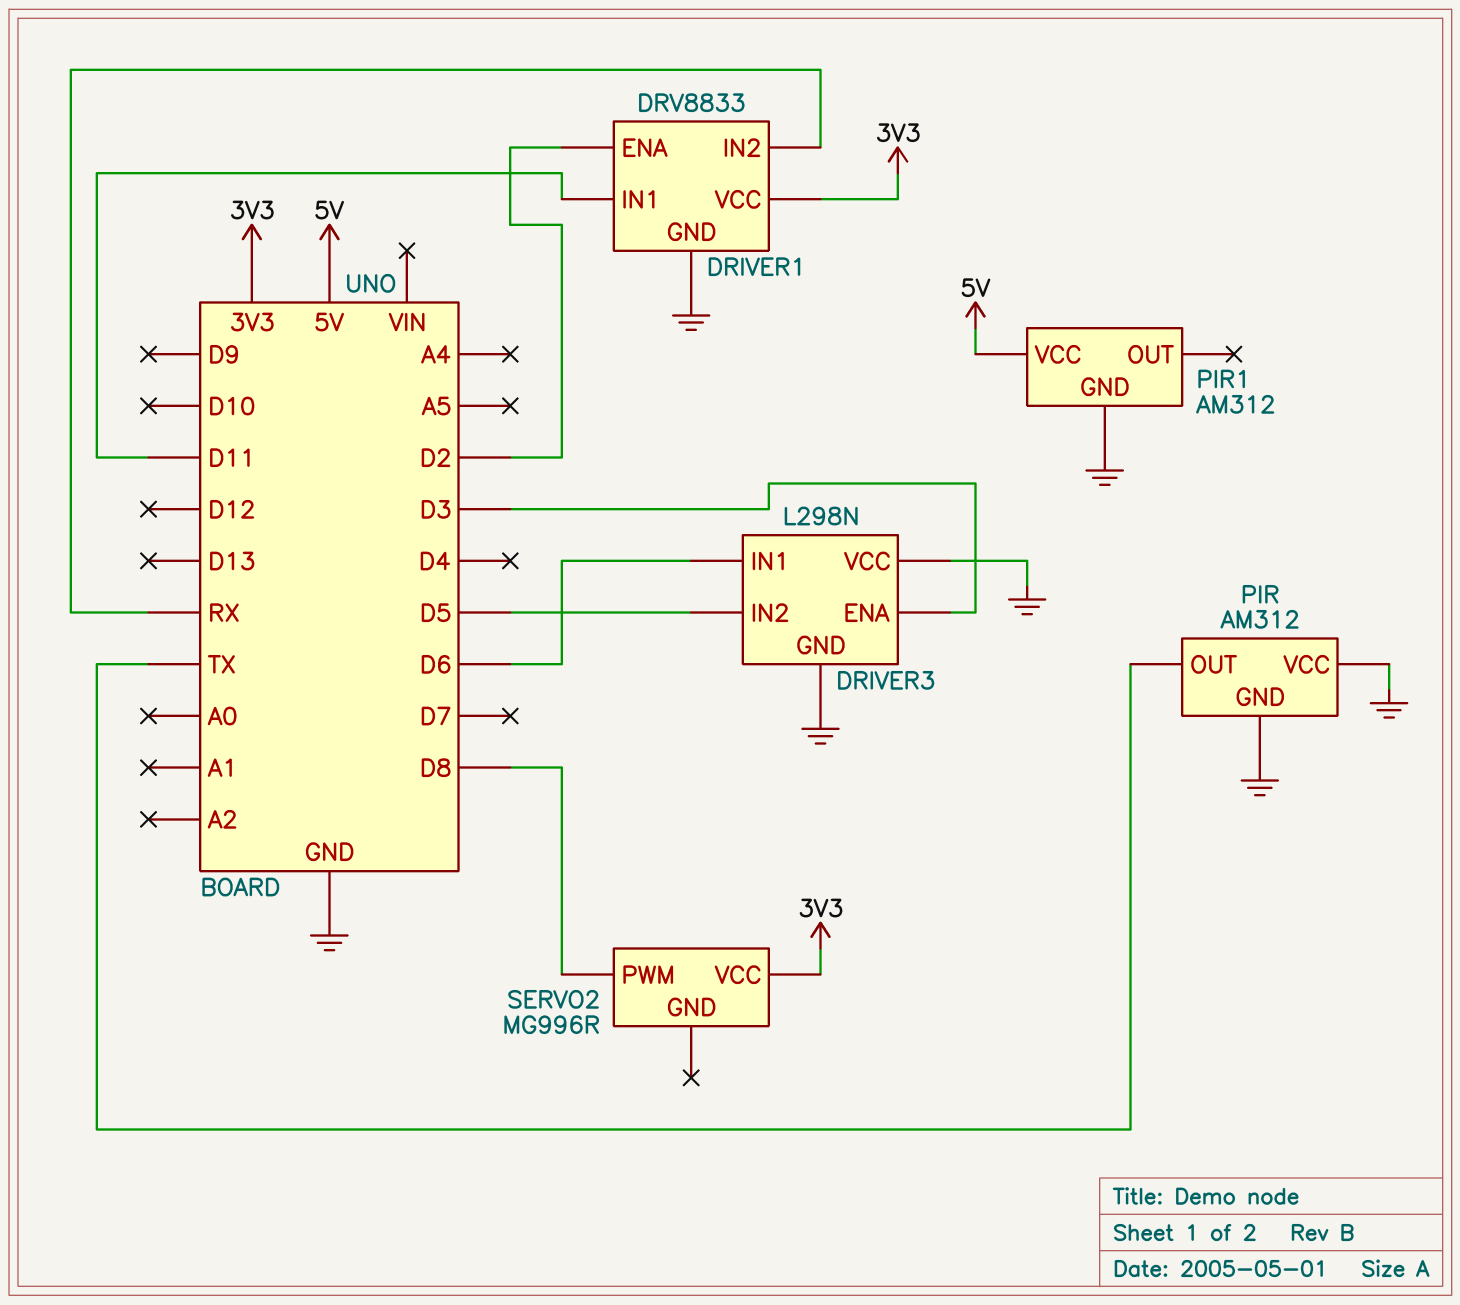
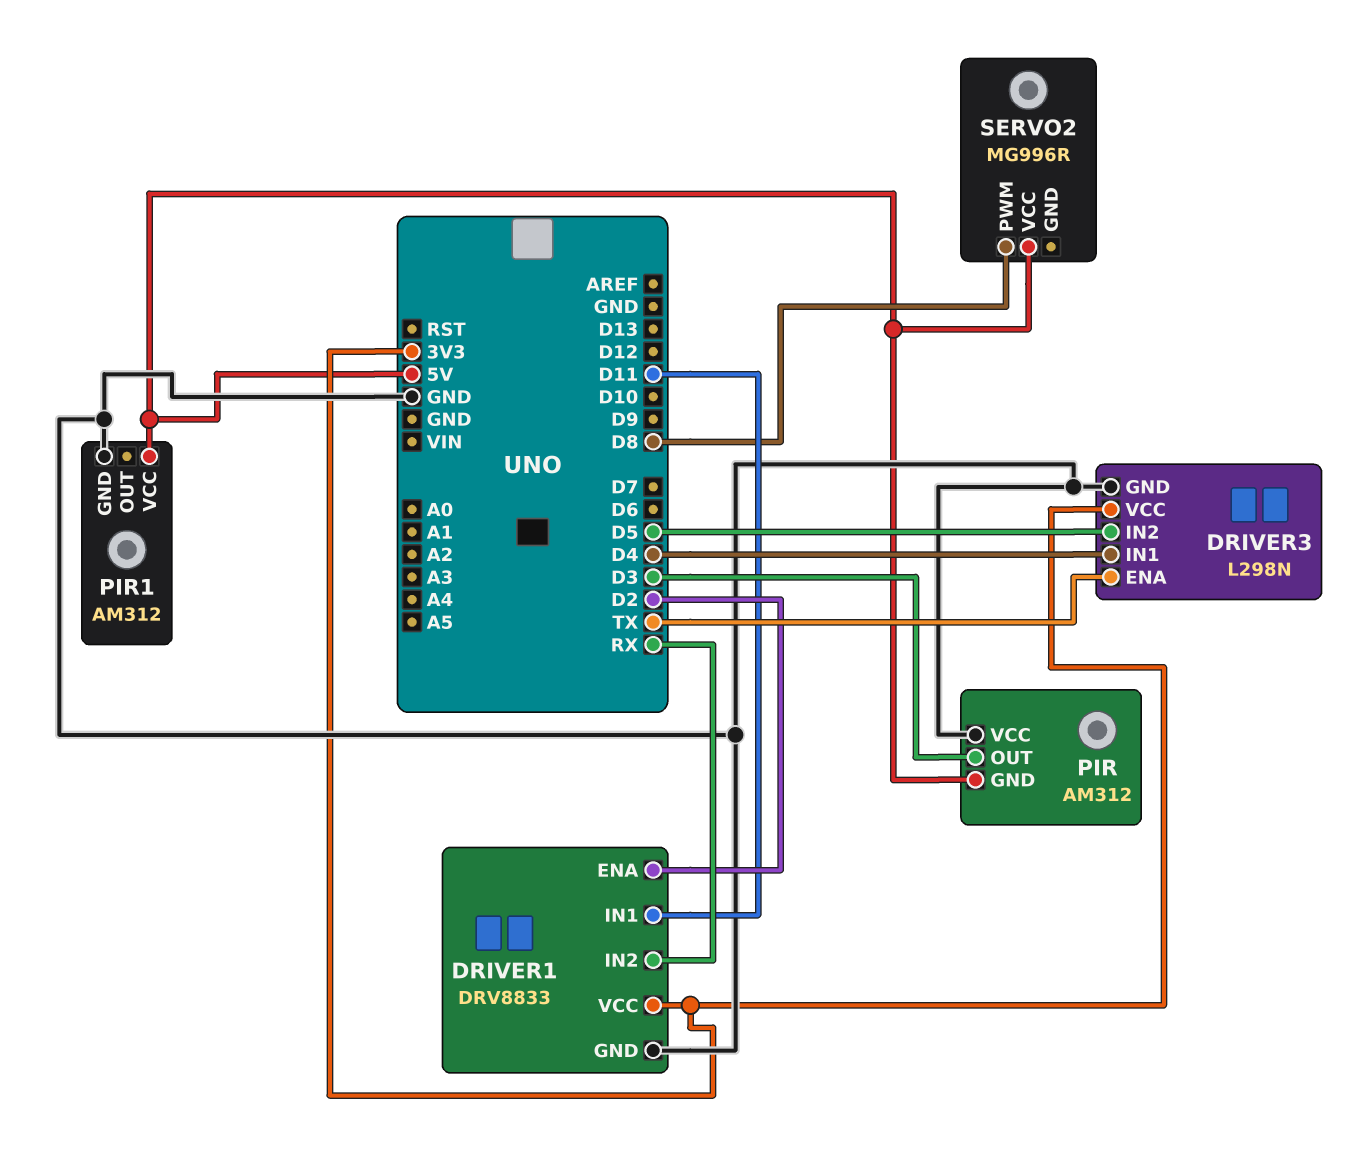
DRIVER3 pin ENA: D3 -> TX
DRIVER3 pin IN1: D6 -> D4
DRIVER3 pin VCC: GND -> 3V3
PIR pin GND: GND -> 5V
PIR pin OUT: TX -> D3
SERVO2 pin VCC: 3V3 -> 5V

